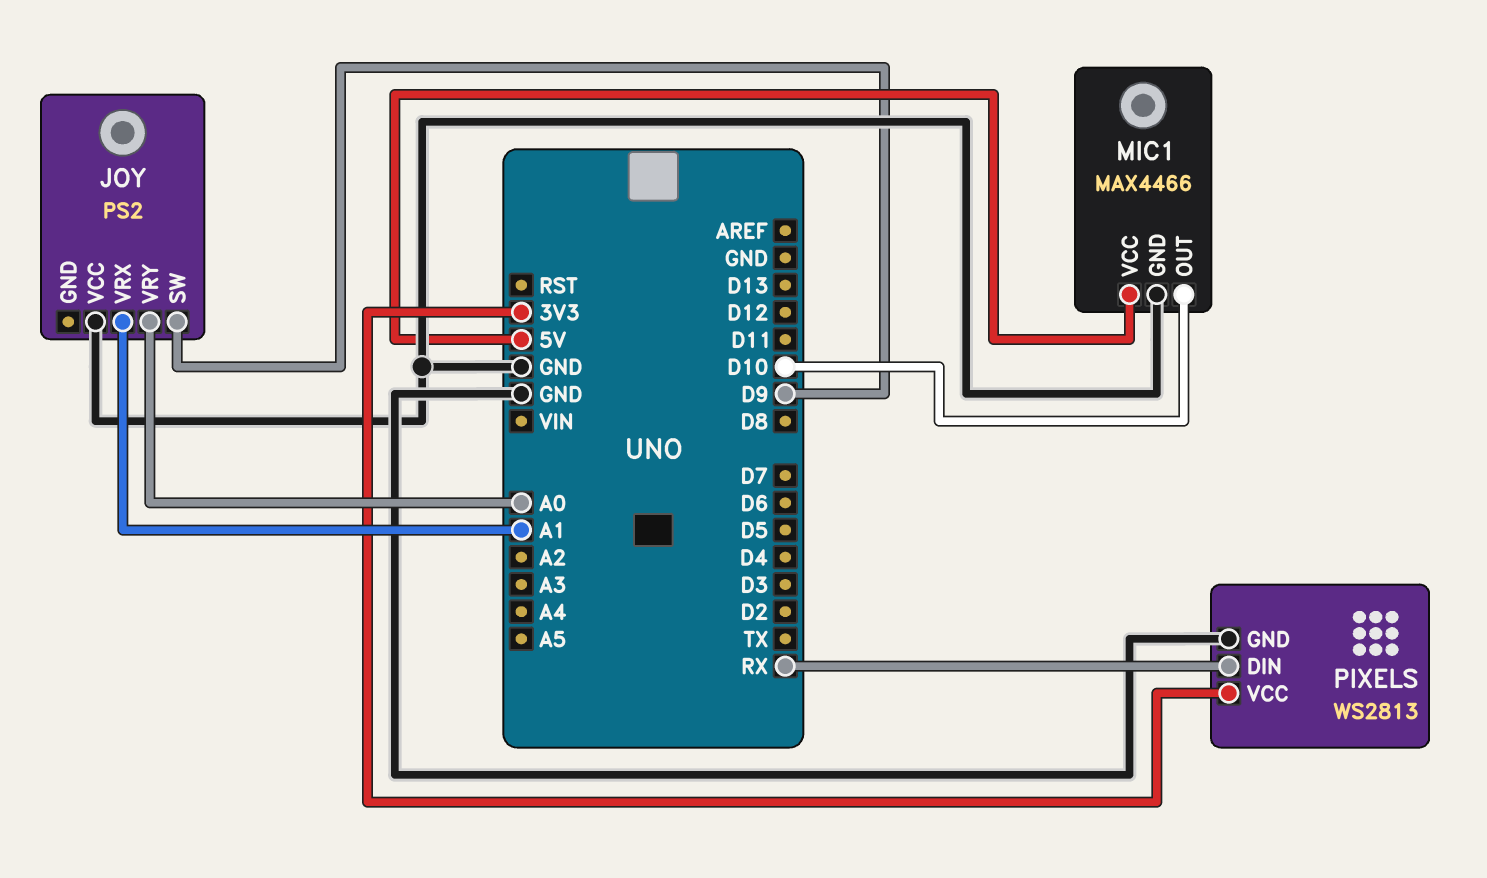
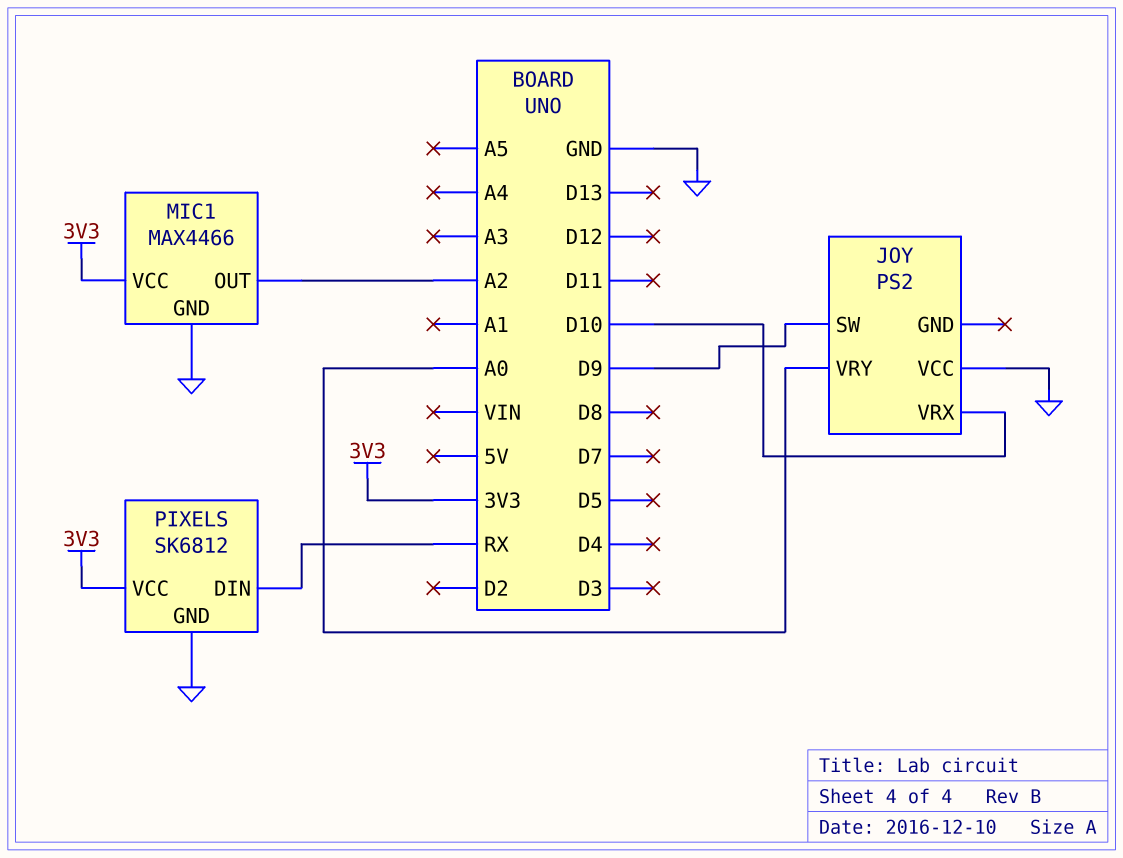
JOY pin VRX: A1 -> D10
MIC1 pin OUT: D10 -> A2
MIC1 pin VCC: 5V -> 3V3
PIXELS: WS2813 -> SK6812

